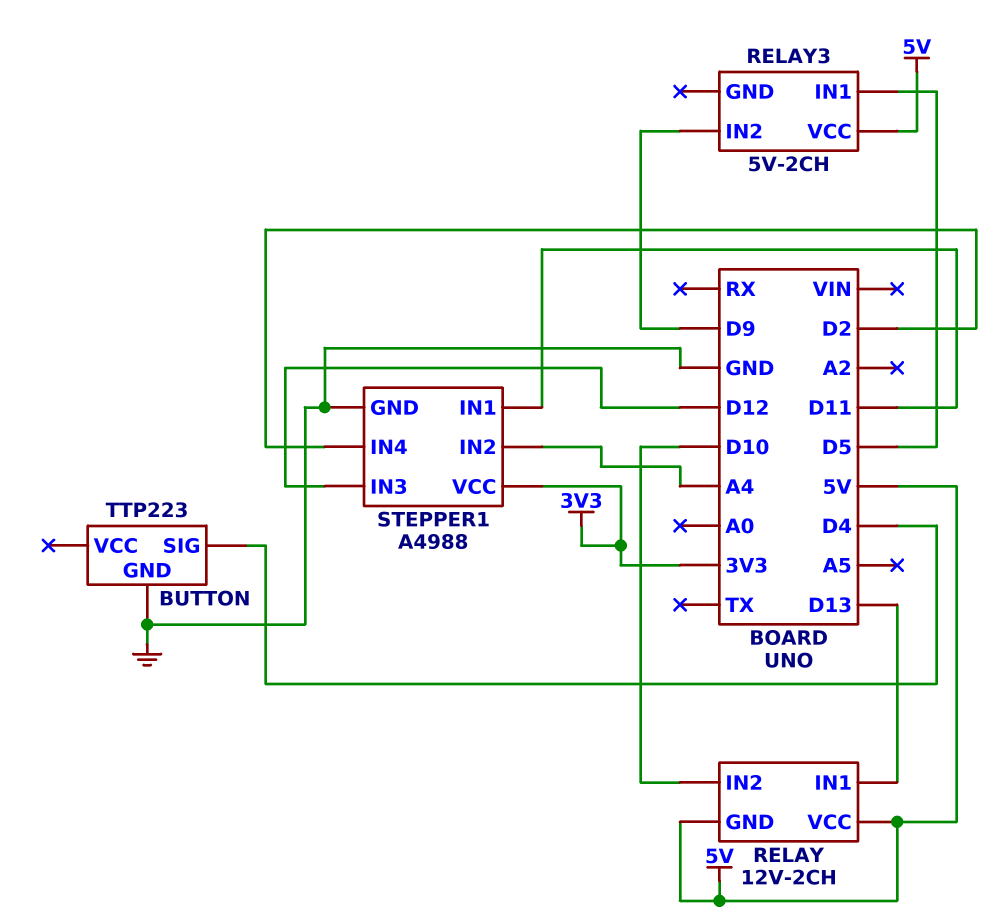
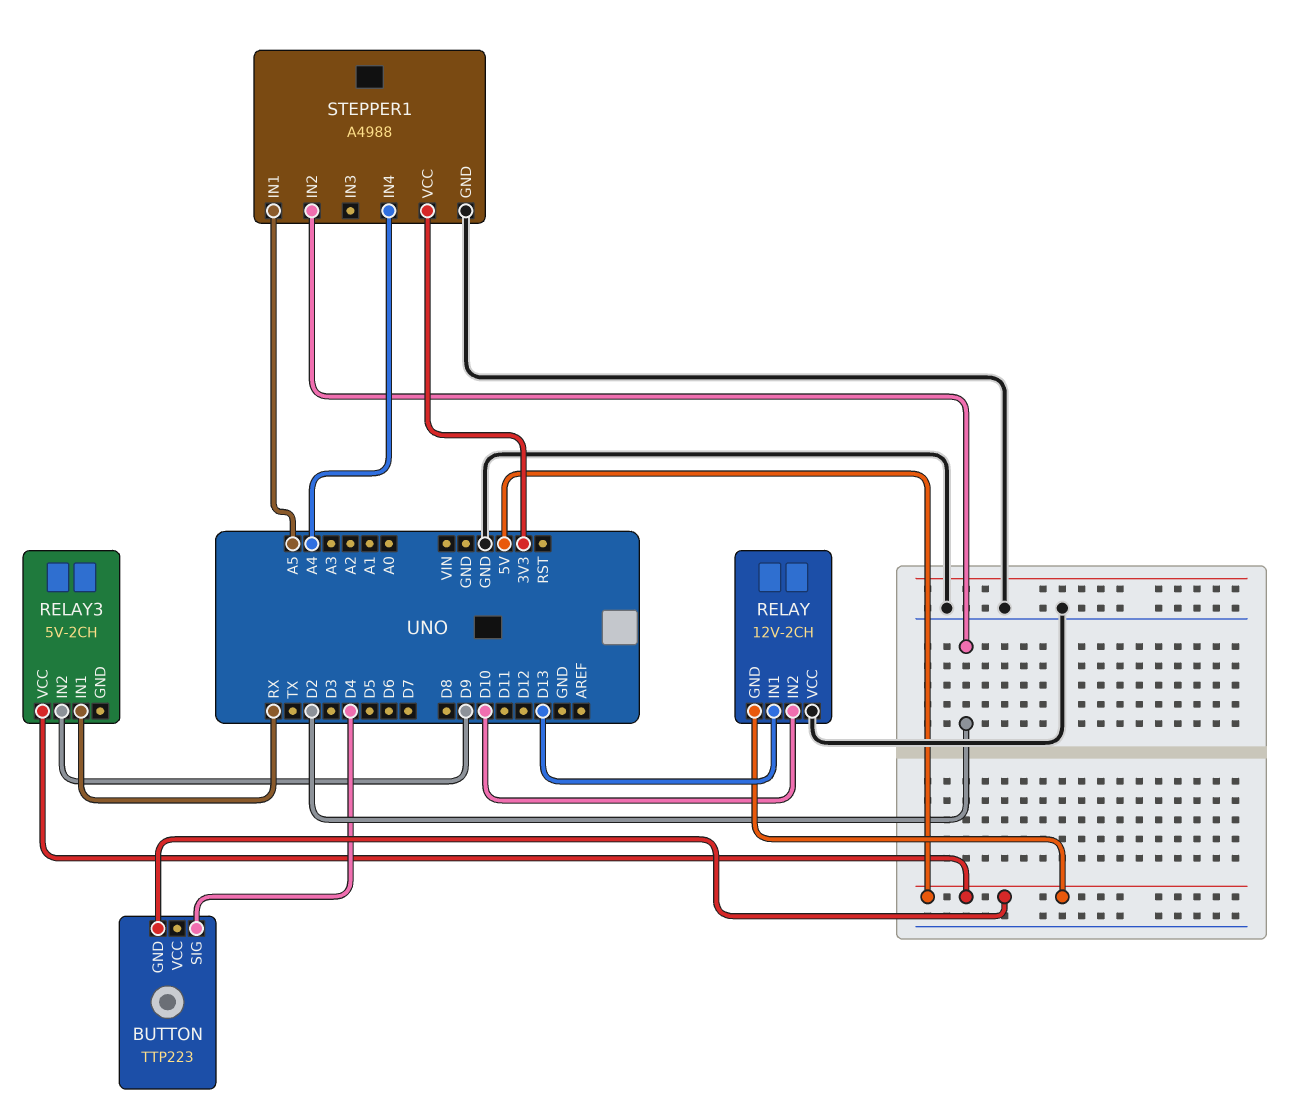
BUTTON pin GND: GND -> 5V
RELAY pin VCC: 5V -> GND
RELAY3 pin IN1: D5 -> RX
STEPPER1 pin IN1: D11 -> A5
STEPPER1 pin IN2: A4 -> D2
STEPPER1 pin IN3: D12 -> none
STEPPER1 pin IN4: D2 -> A4

